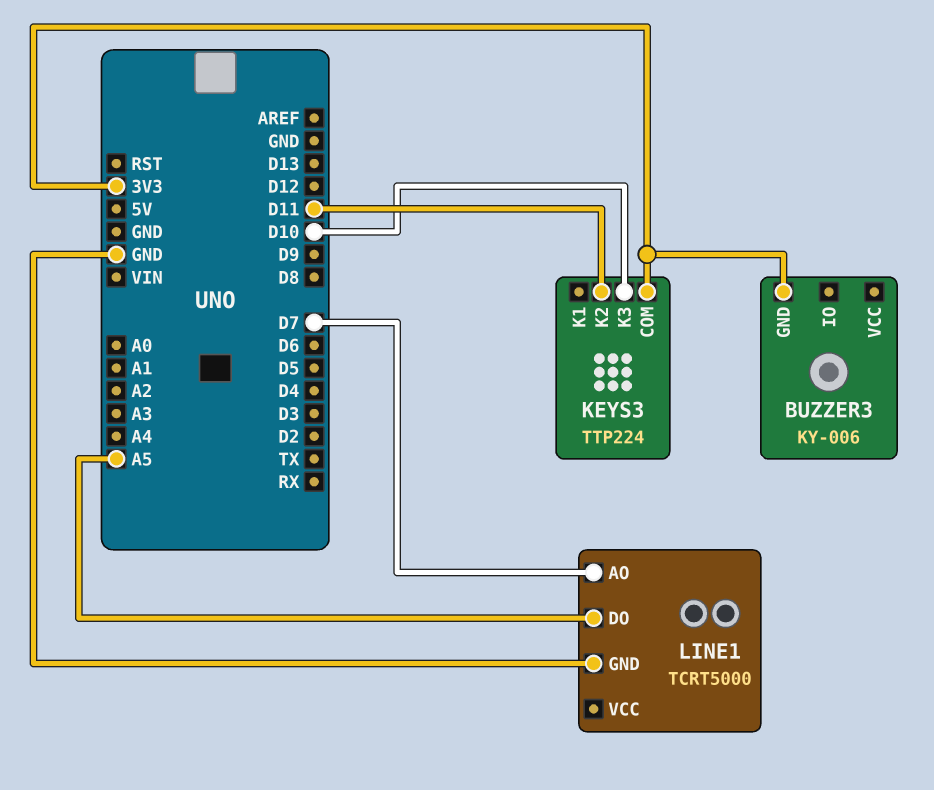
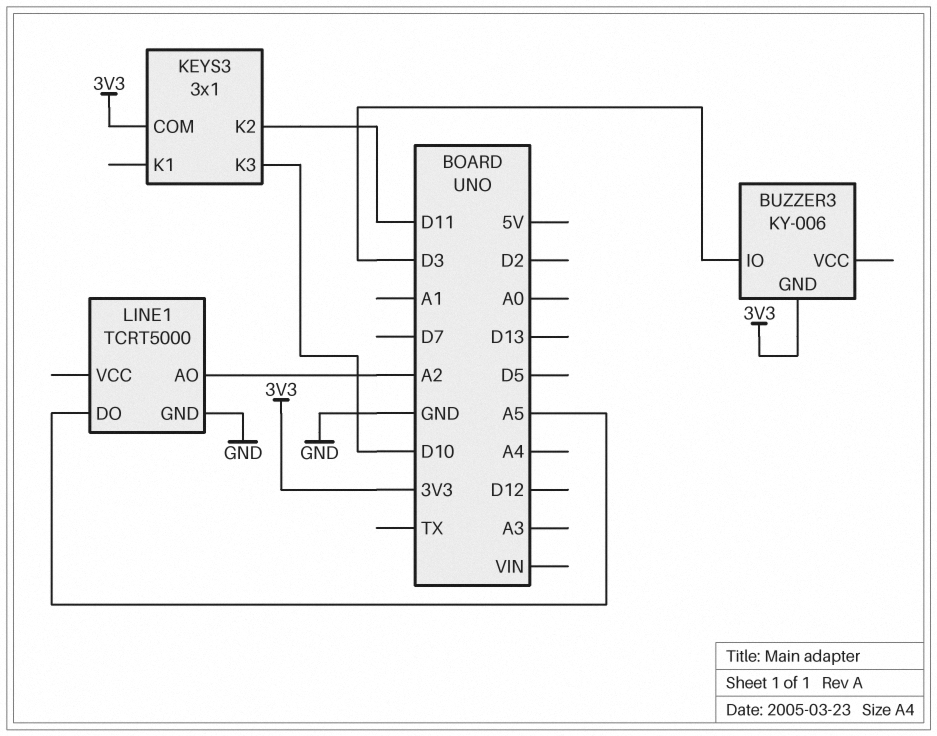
BUZZER3 pin IO: none -> D3
KEYS3: TTP224 -> 3x1
LINE1 pin AO: D7 -> A2

